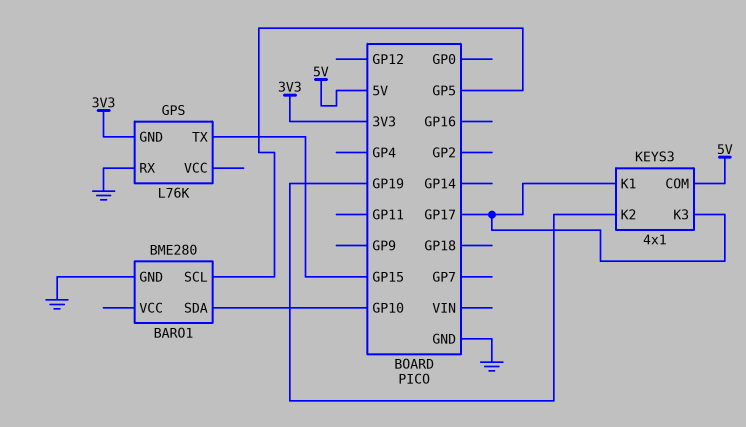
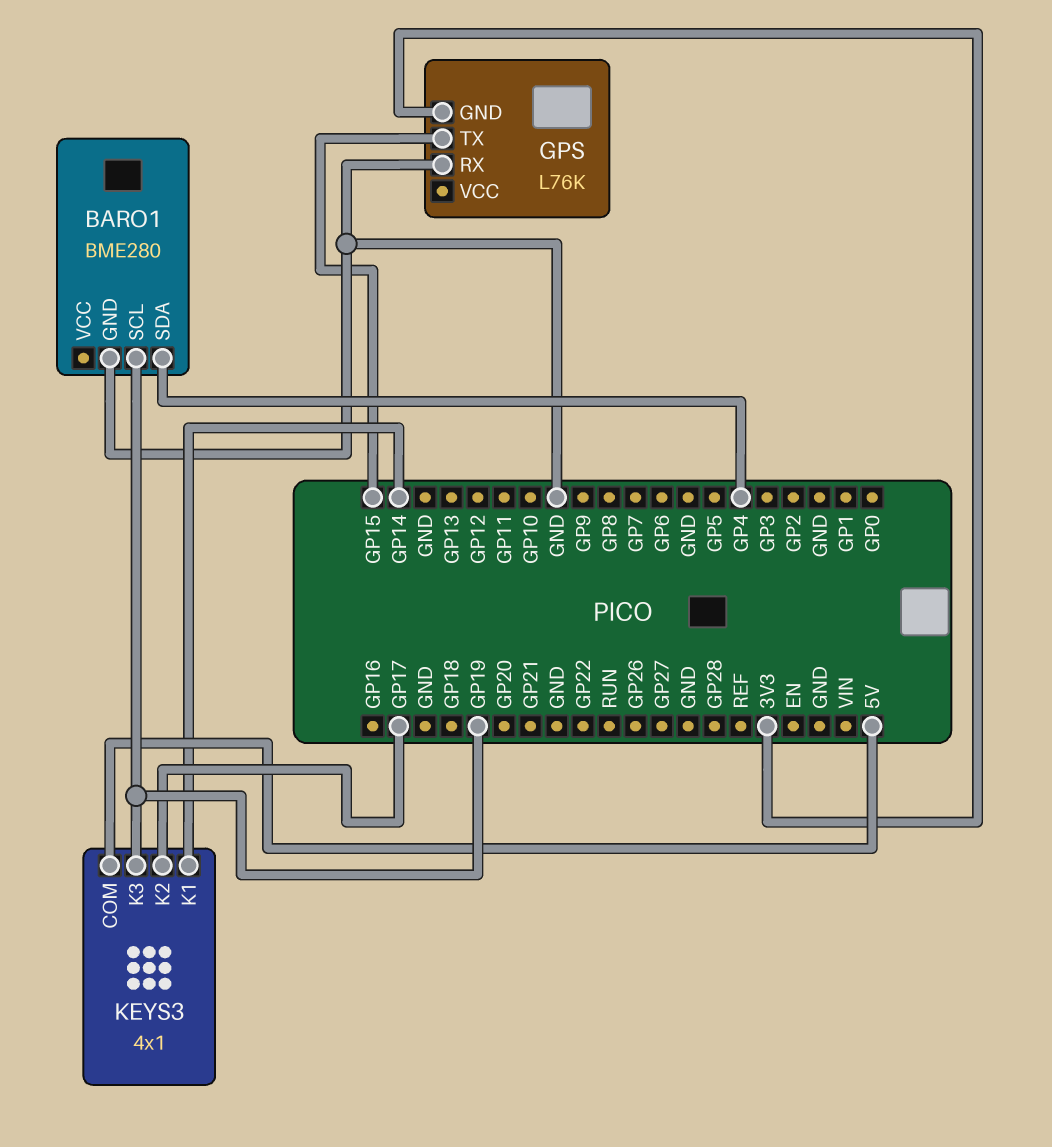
BARO1 pin SCL: GP5 -> GP19
BARO1 pin SDA: GP10 -> GP4
KEYS3 pin K1: GP17 -> GP14
KEYS3 pin K2: GP19 -> GP17
KEYS3 pin K3: GP17 -> GP19

